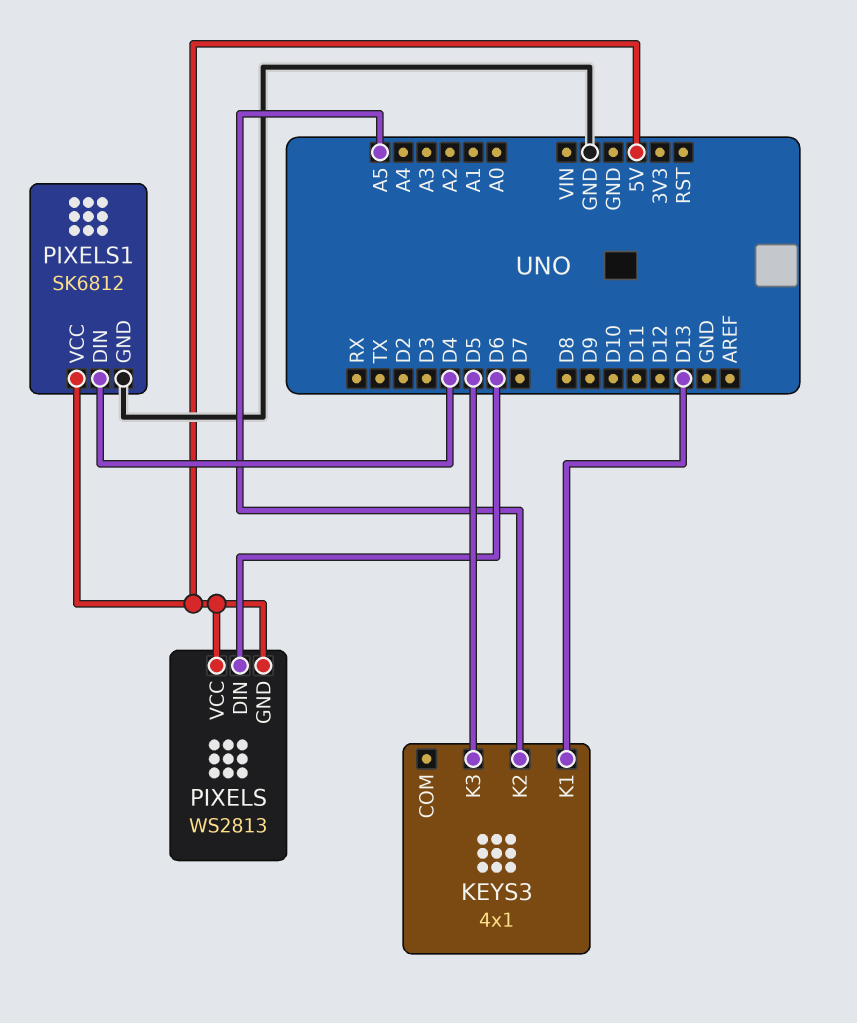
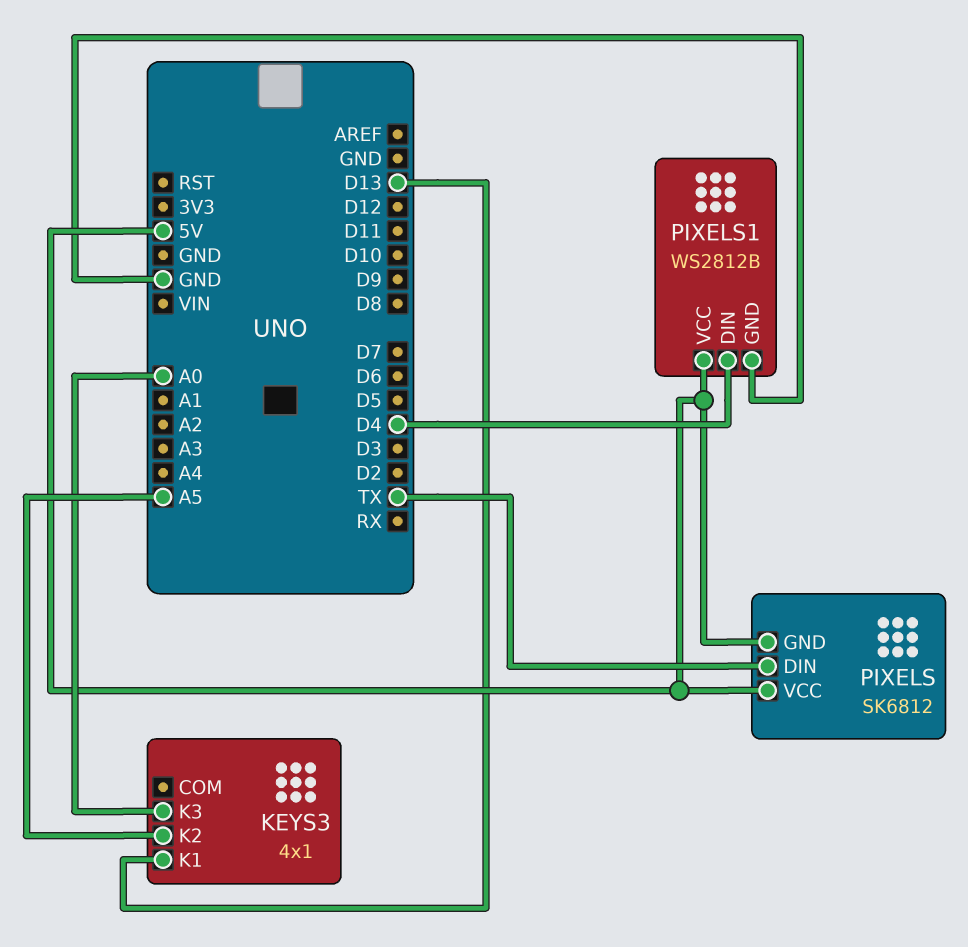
KEYS3 pin K3: D5 -> A0
PIXELS: WS2813 -> SK6812
PIXELS pin DIN: D6 -> TX
PIXELS1: SK6812 -> WS2812B

